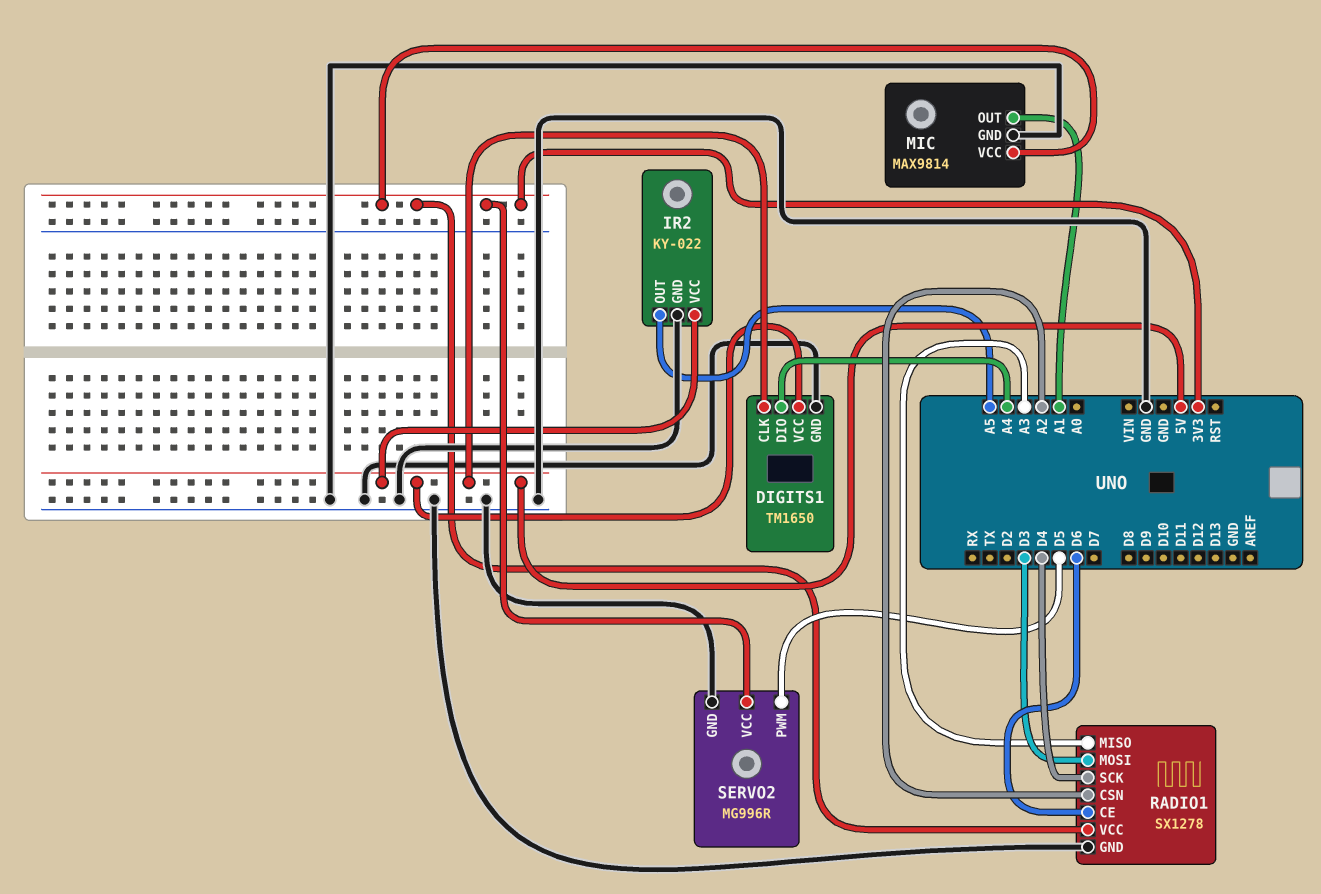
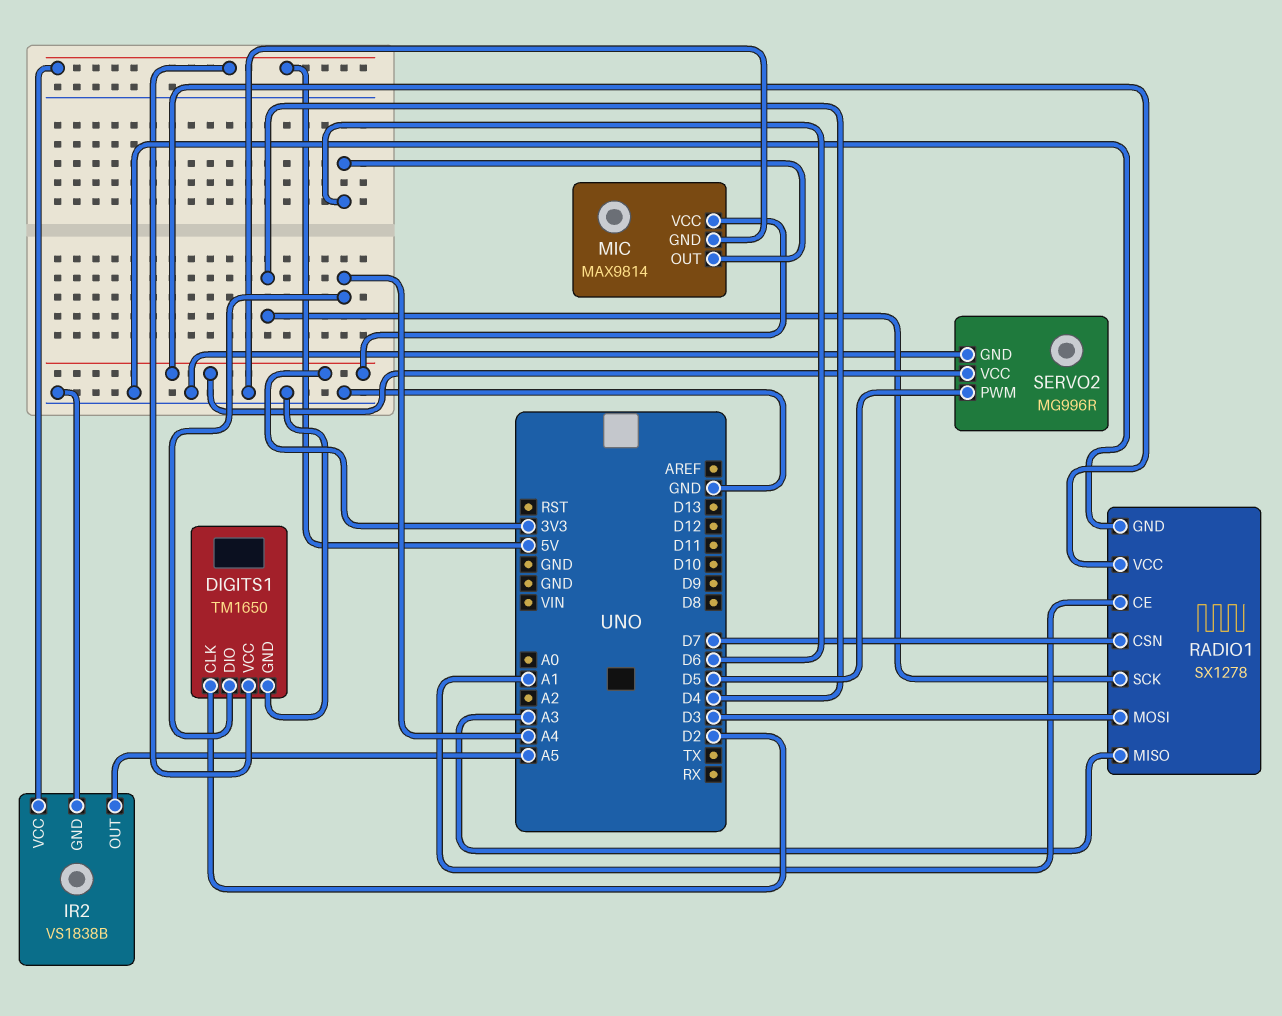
DIGITS1 pin CLK: 5V -> D2
IR2: KY-022 -> VS1838B
MIC pin OUT: A1 -> D6
RADIO1 pin CE: D6 -> A1
RADIO1 pin CSN: A2 -> D7

